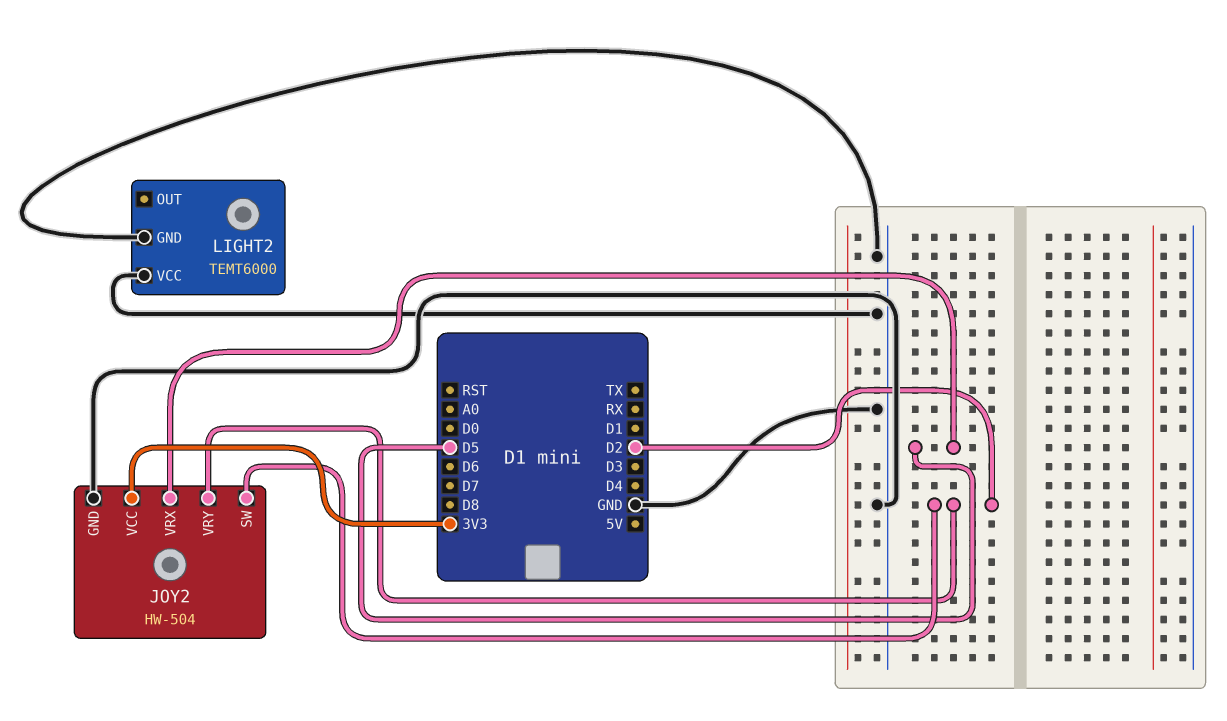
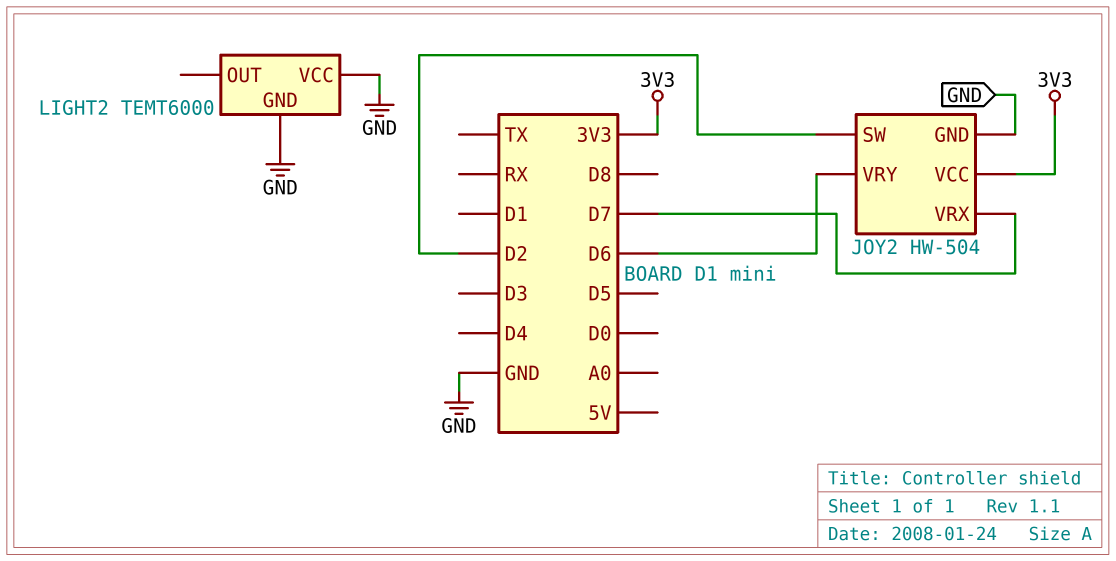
JOY2 pin VRX: D5 -> D7
JOY2 pin VRY: D2 -> D6

